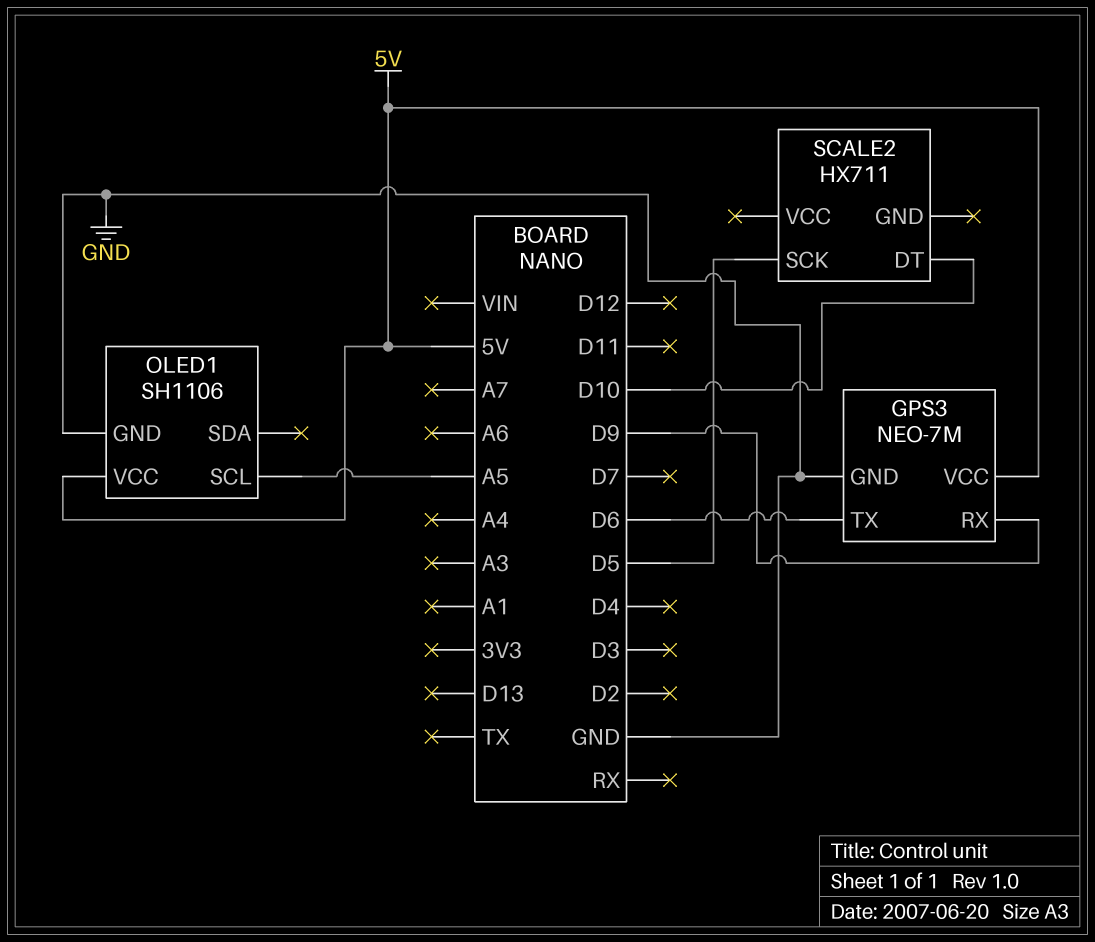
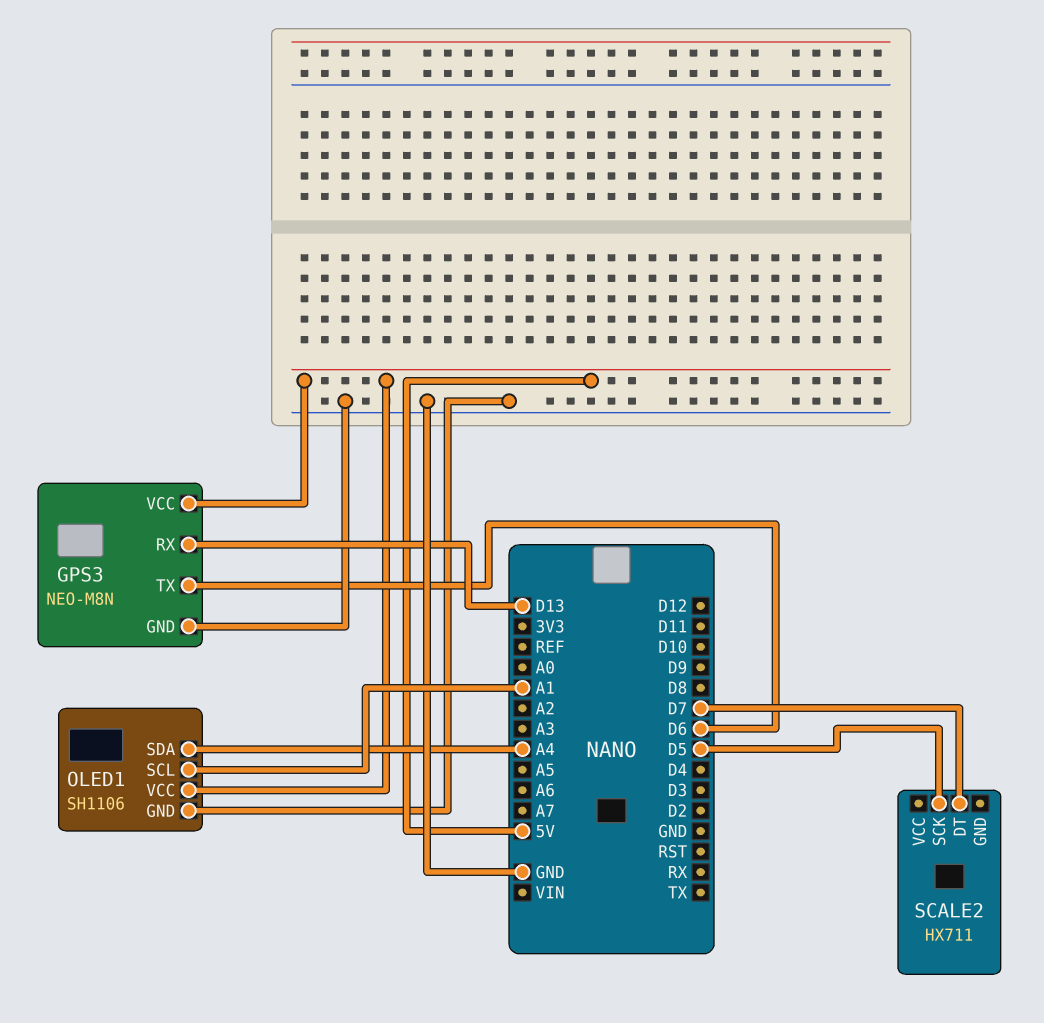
GPS3: NEO-7M -> NEO-M8N
GPS3 pin RX: D9 -> D13
OLED1 pin SCL: A5 -> A1
OLED1 pin SDA: none -> A4
SCALE2 pin DT: D10 -> D7

